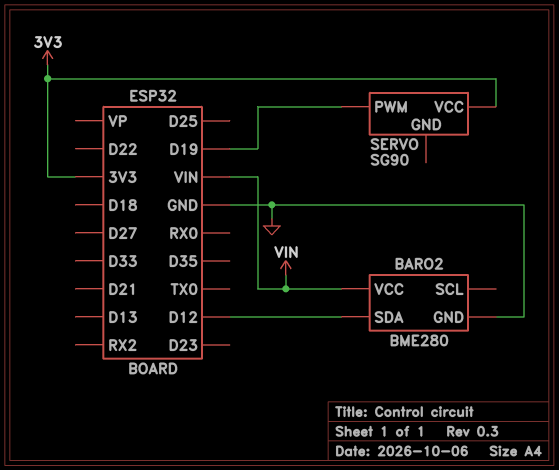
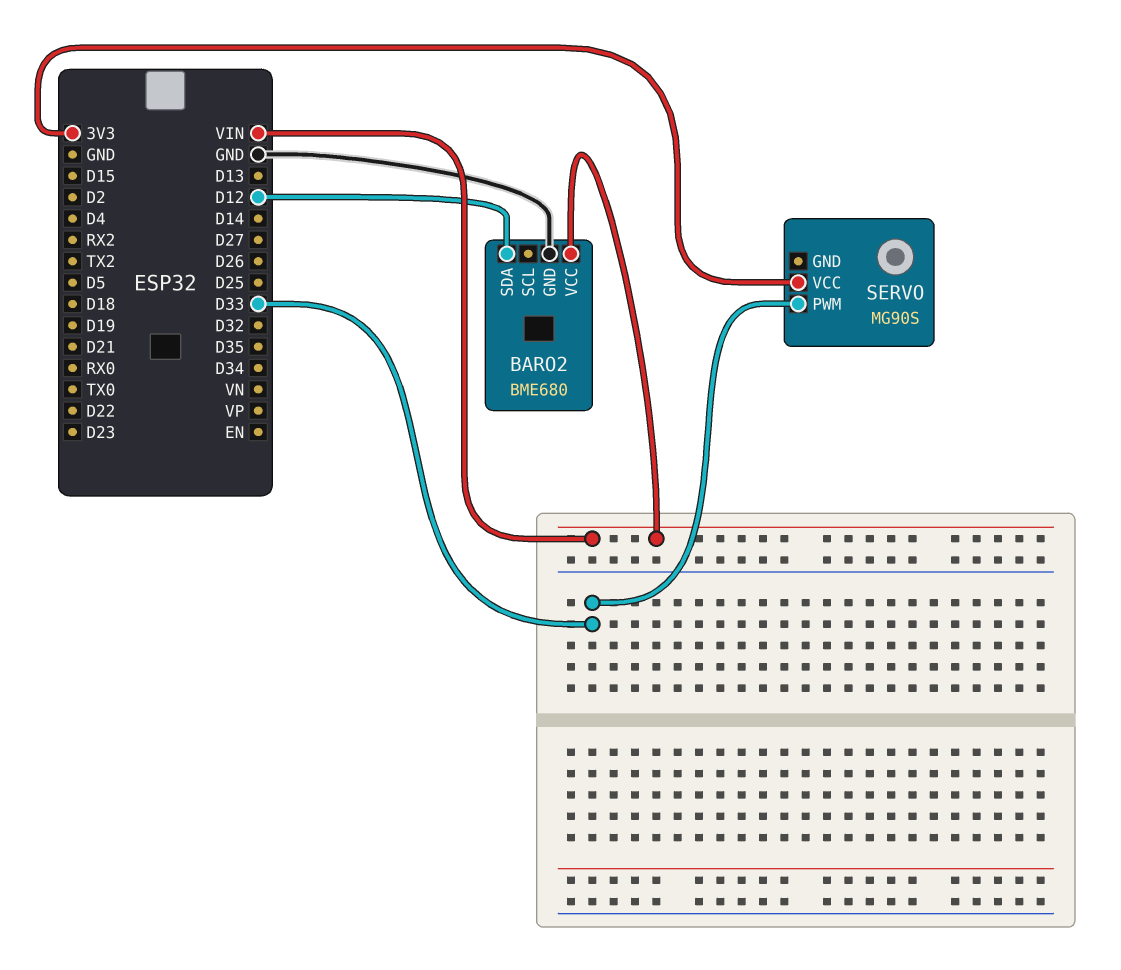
BARO2: BME280 -> BME680
SERVO: SG90 -> MG90S
SERVO pin PWM: D19 -> D33

